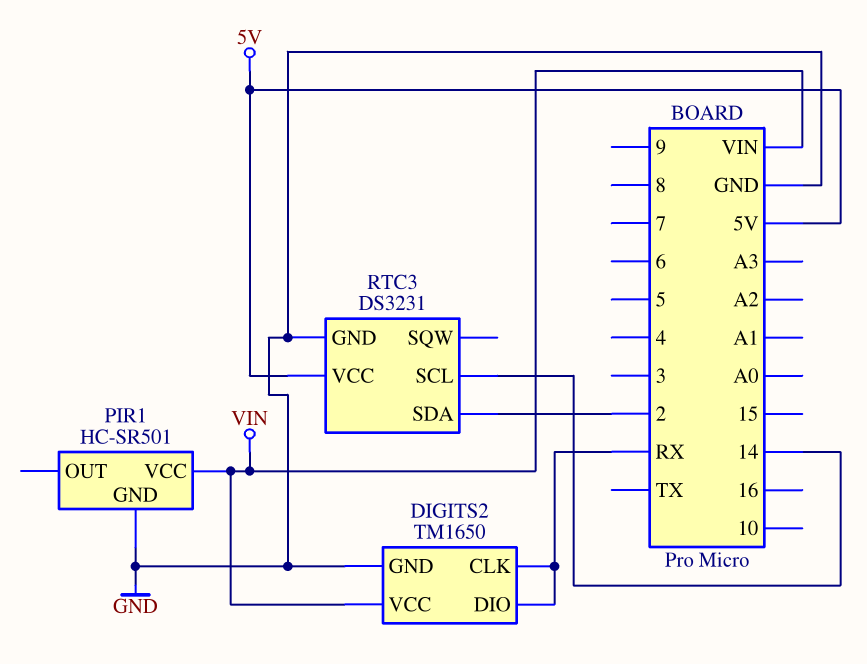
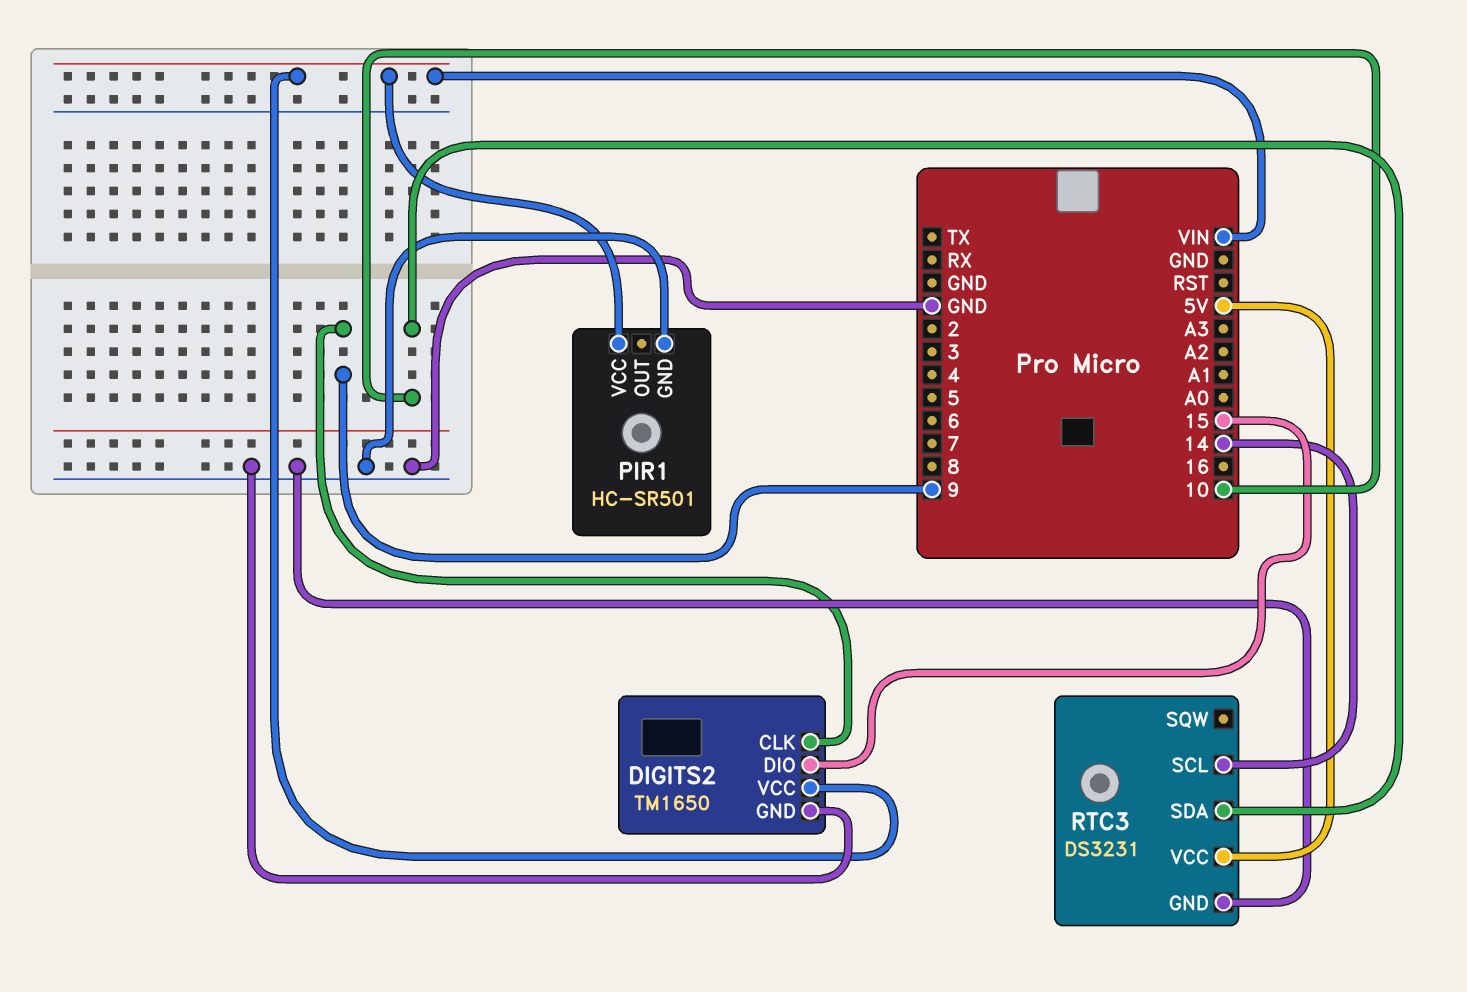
DIGITS2 pin CLK: RX -> 9
DIGITS2 pin DIO: RX -> 15
RTC3 pin SDA: 2 -> 10

